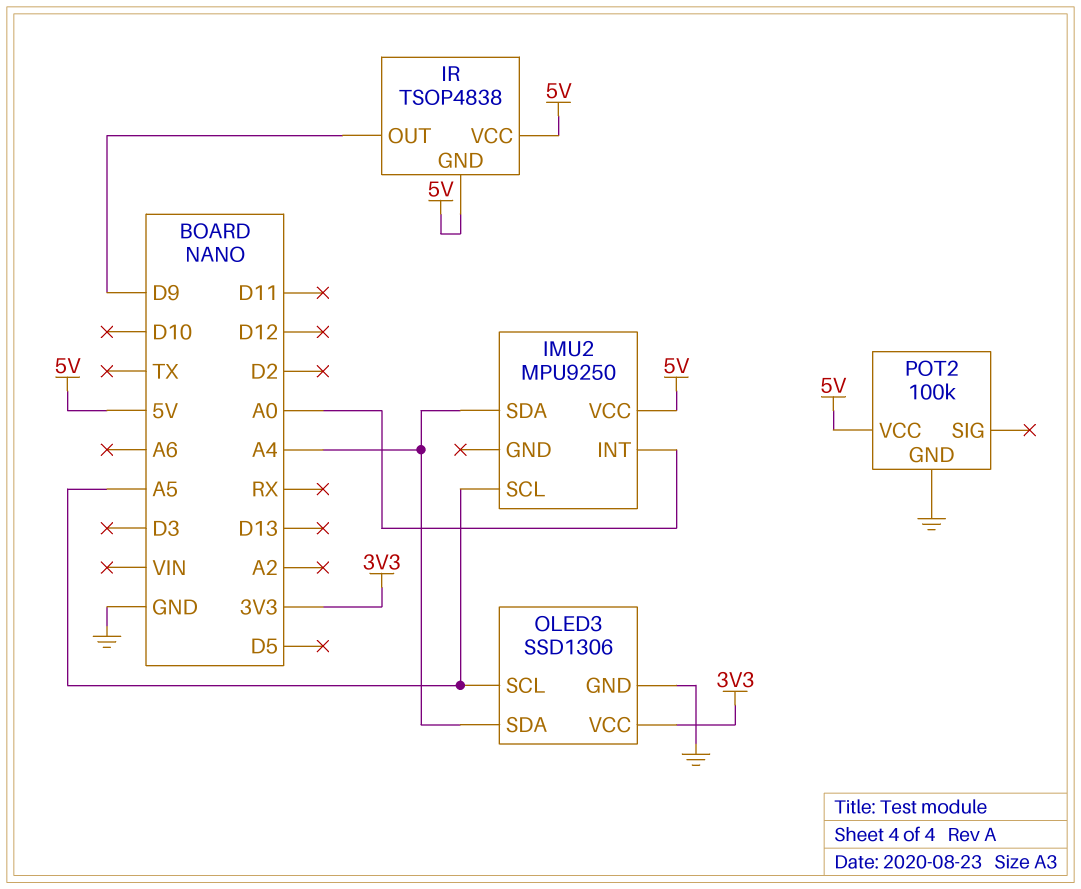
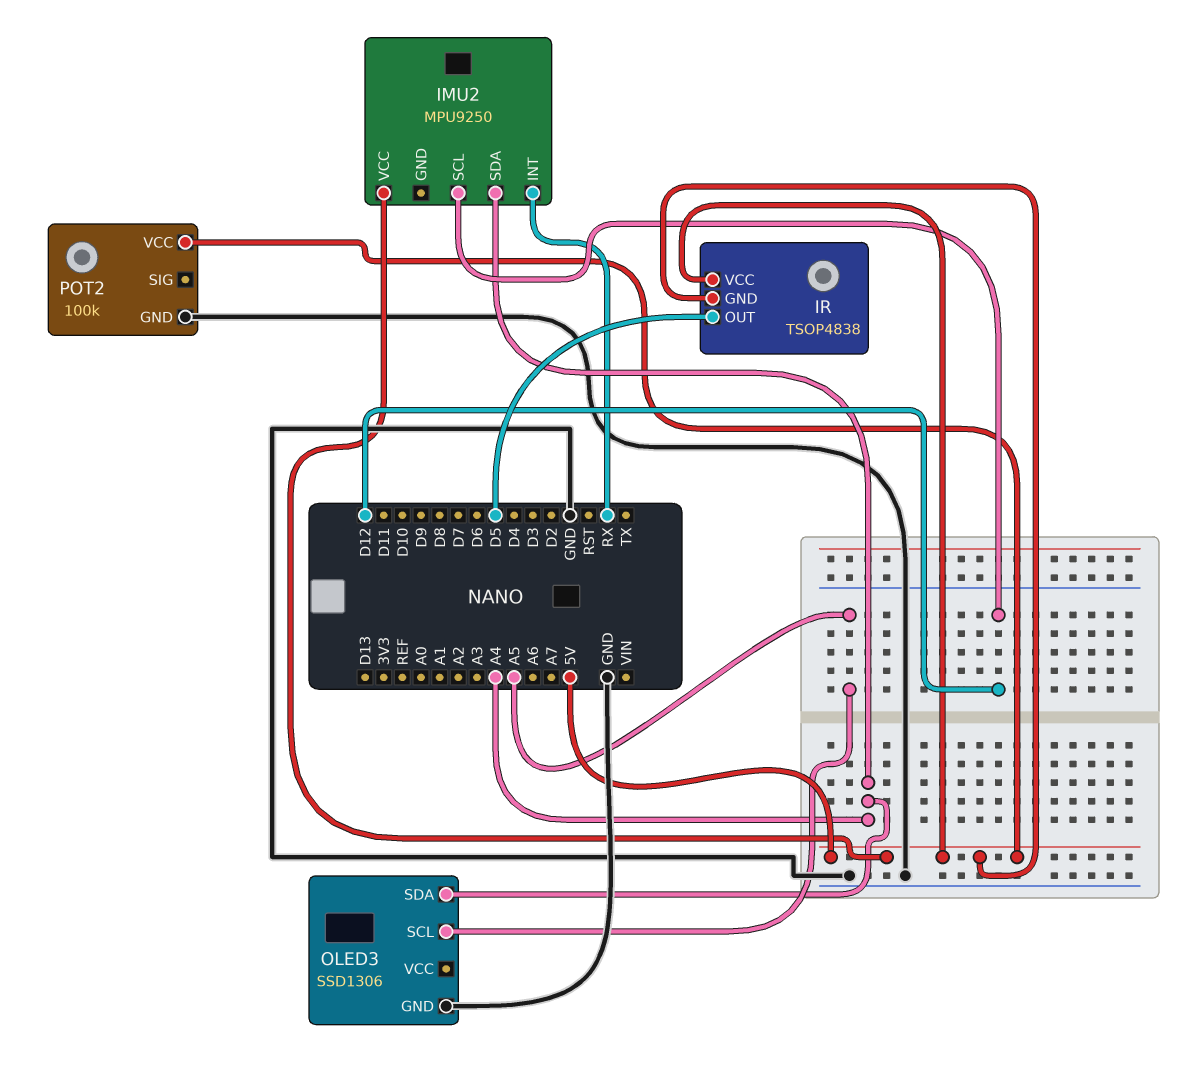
IMU2 pin INT: A0 -> RX
IMU2 pin SCL: A5 -> D12
IR pin OUT: D9 -> D5
OLED3 pin VCC: 3V3 -> none

